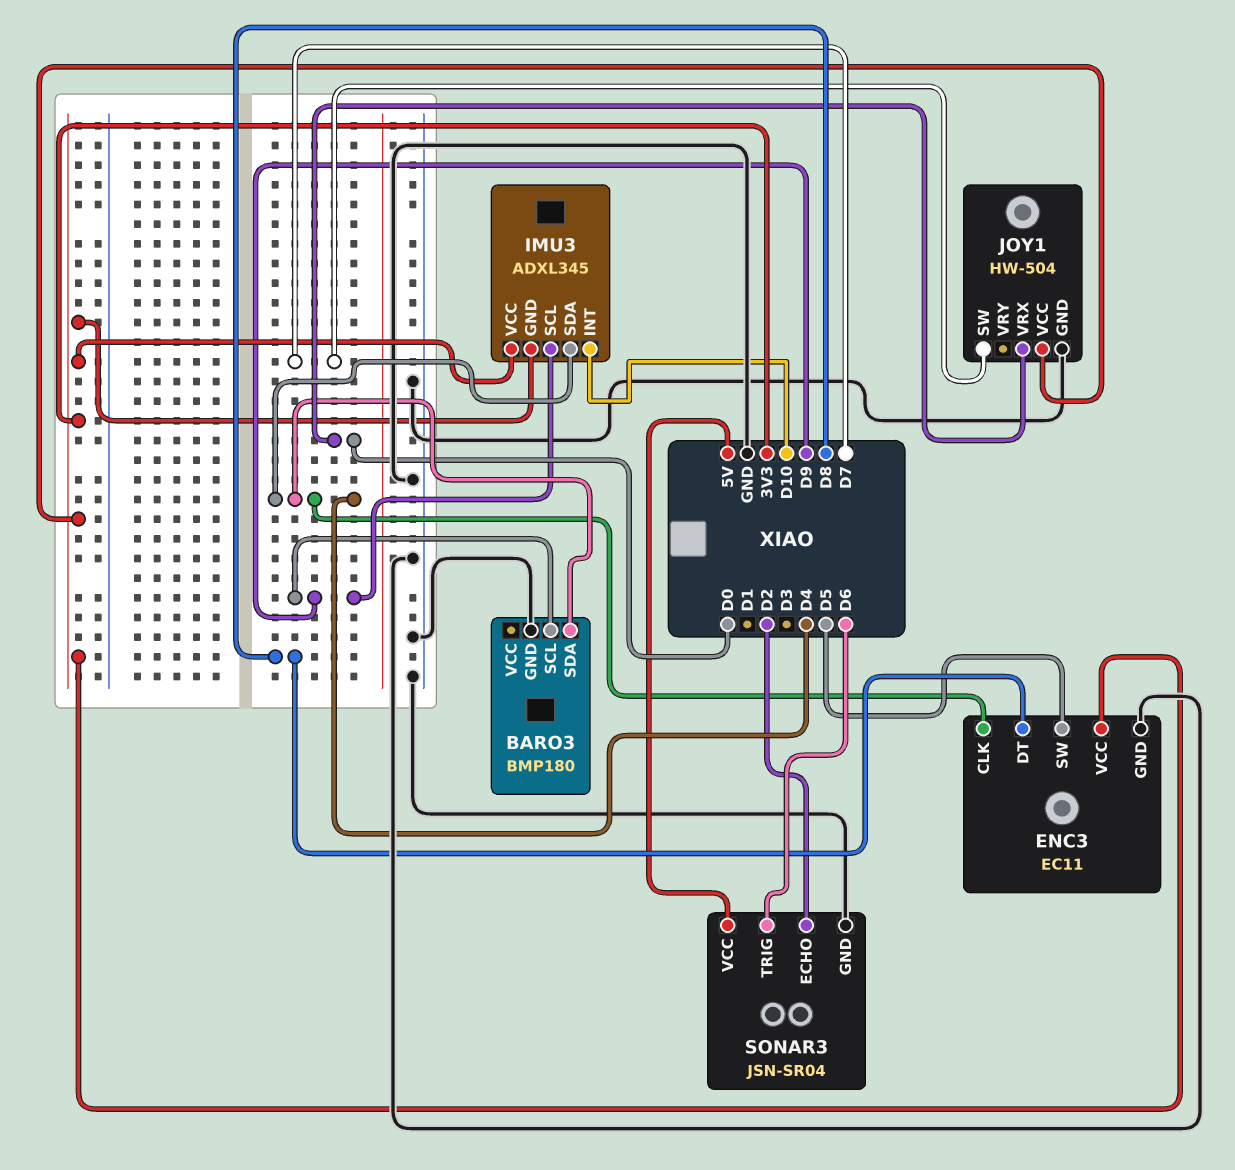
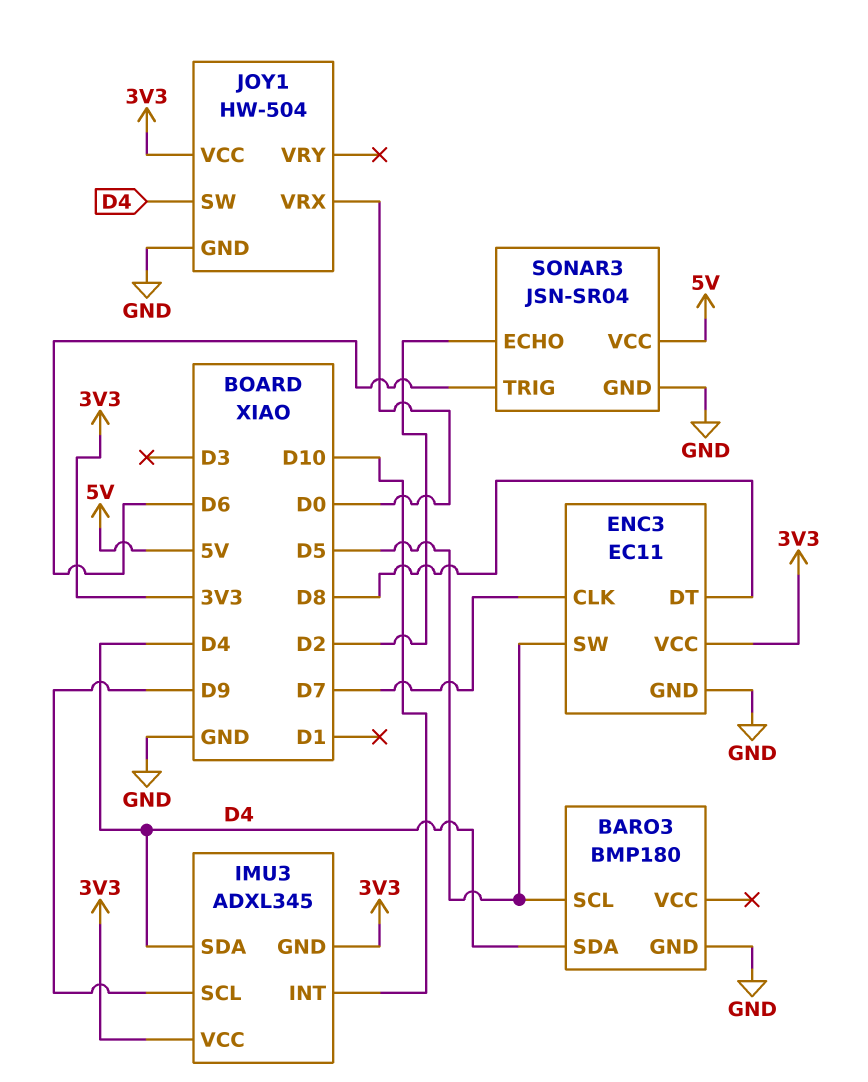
BARO3 pin SCL: D9 -> D5
ENC3 pin CLK: D4 -> D7
JOY1 pin SW: D7 -> D4

